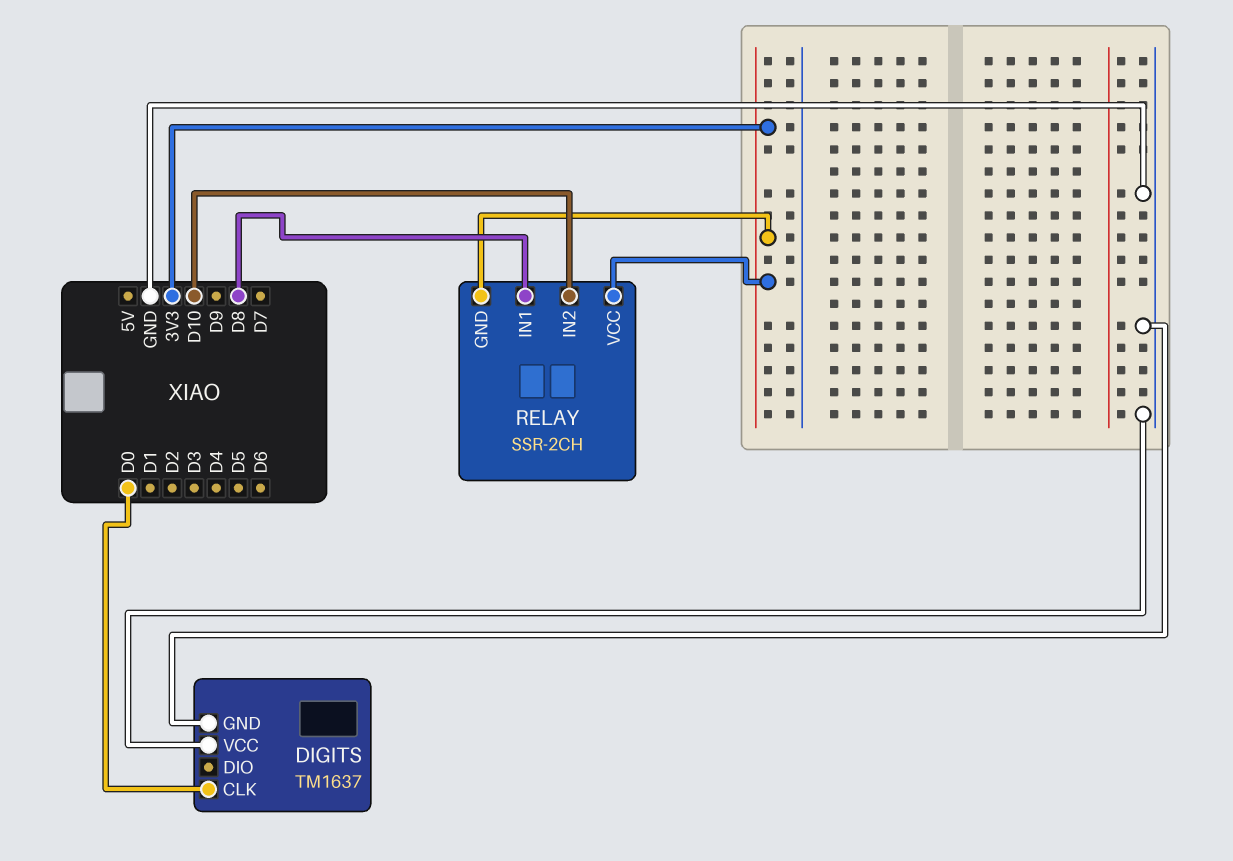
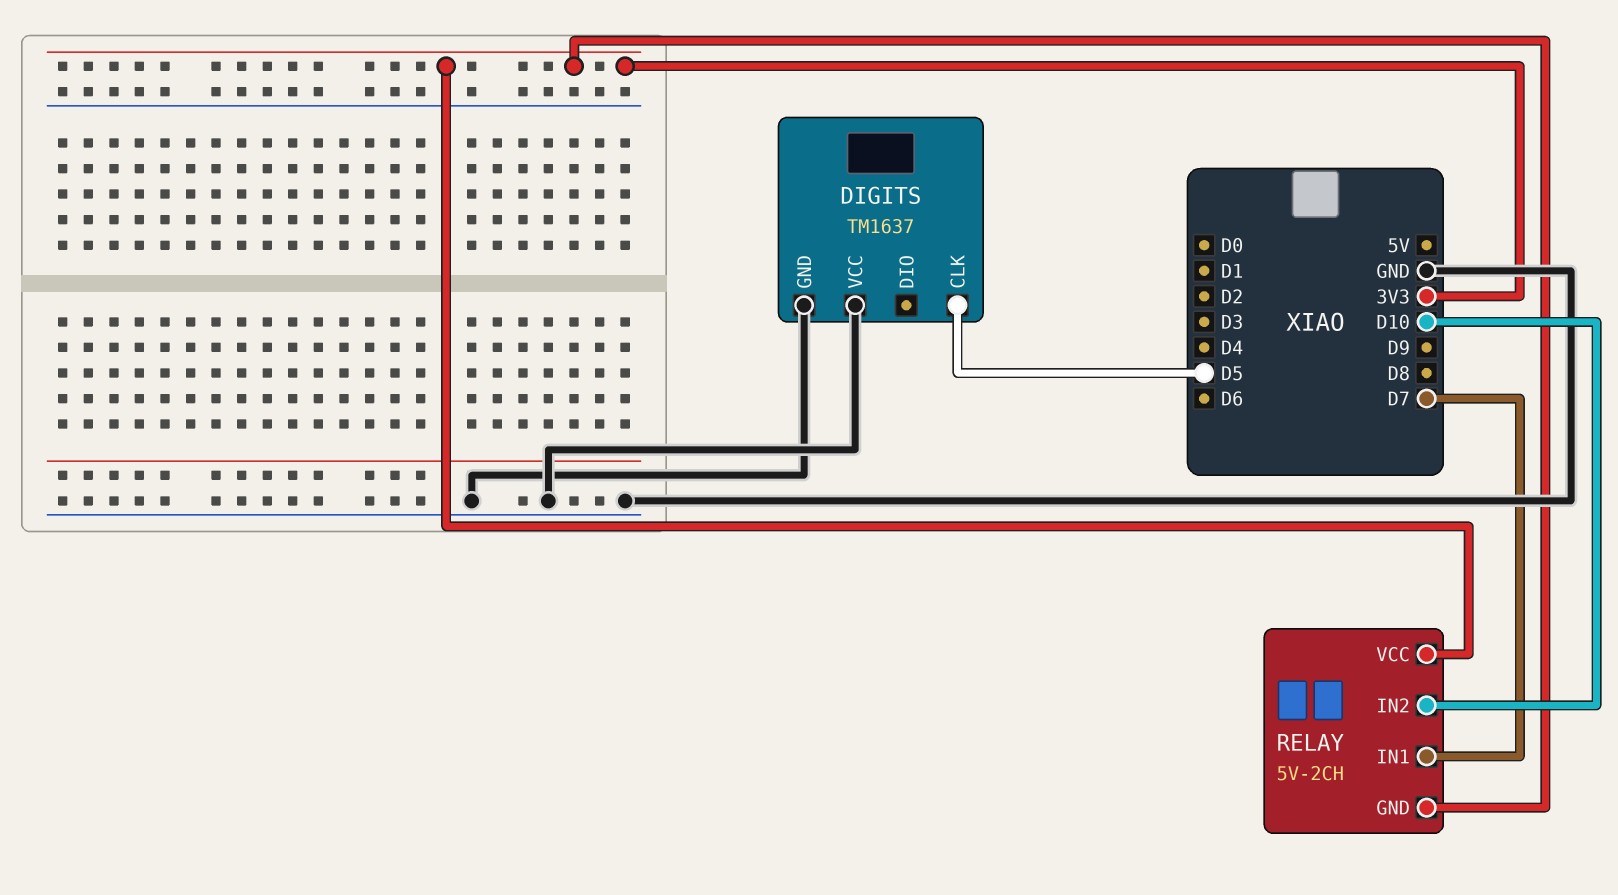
DIGITS pin CLK: D0 -> D5
RELAY: SSR-2CH -> 5V-2CH
RELAY pin IN1: D8 -> D7

